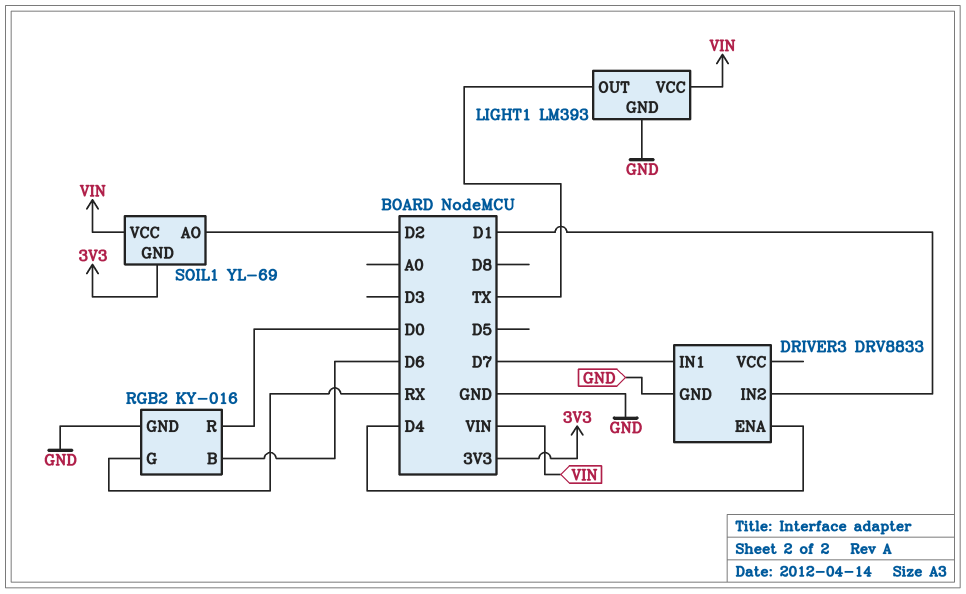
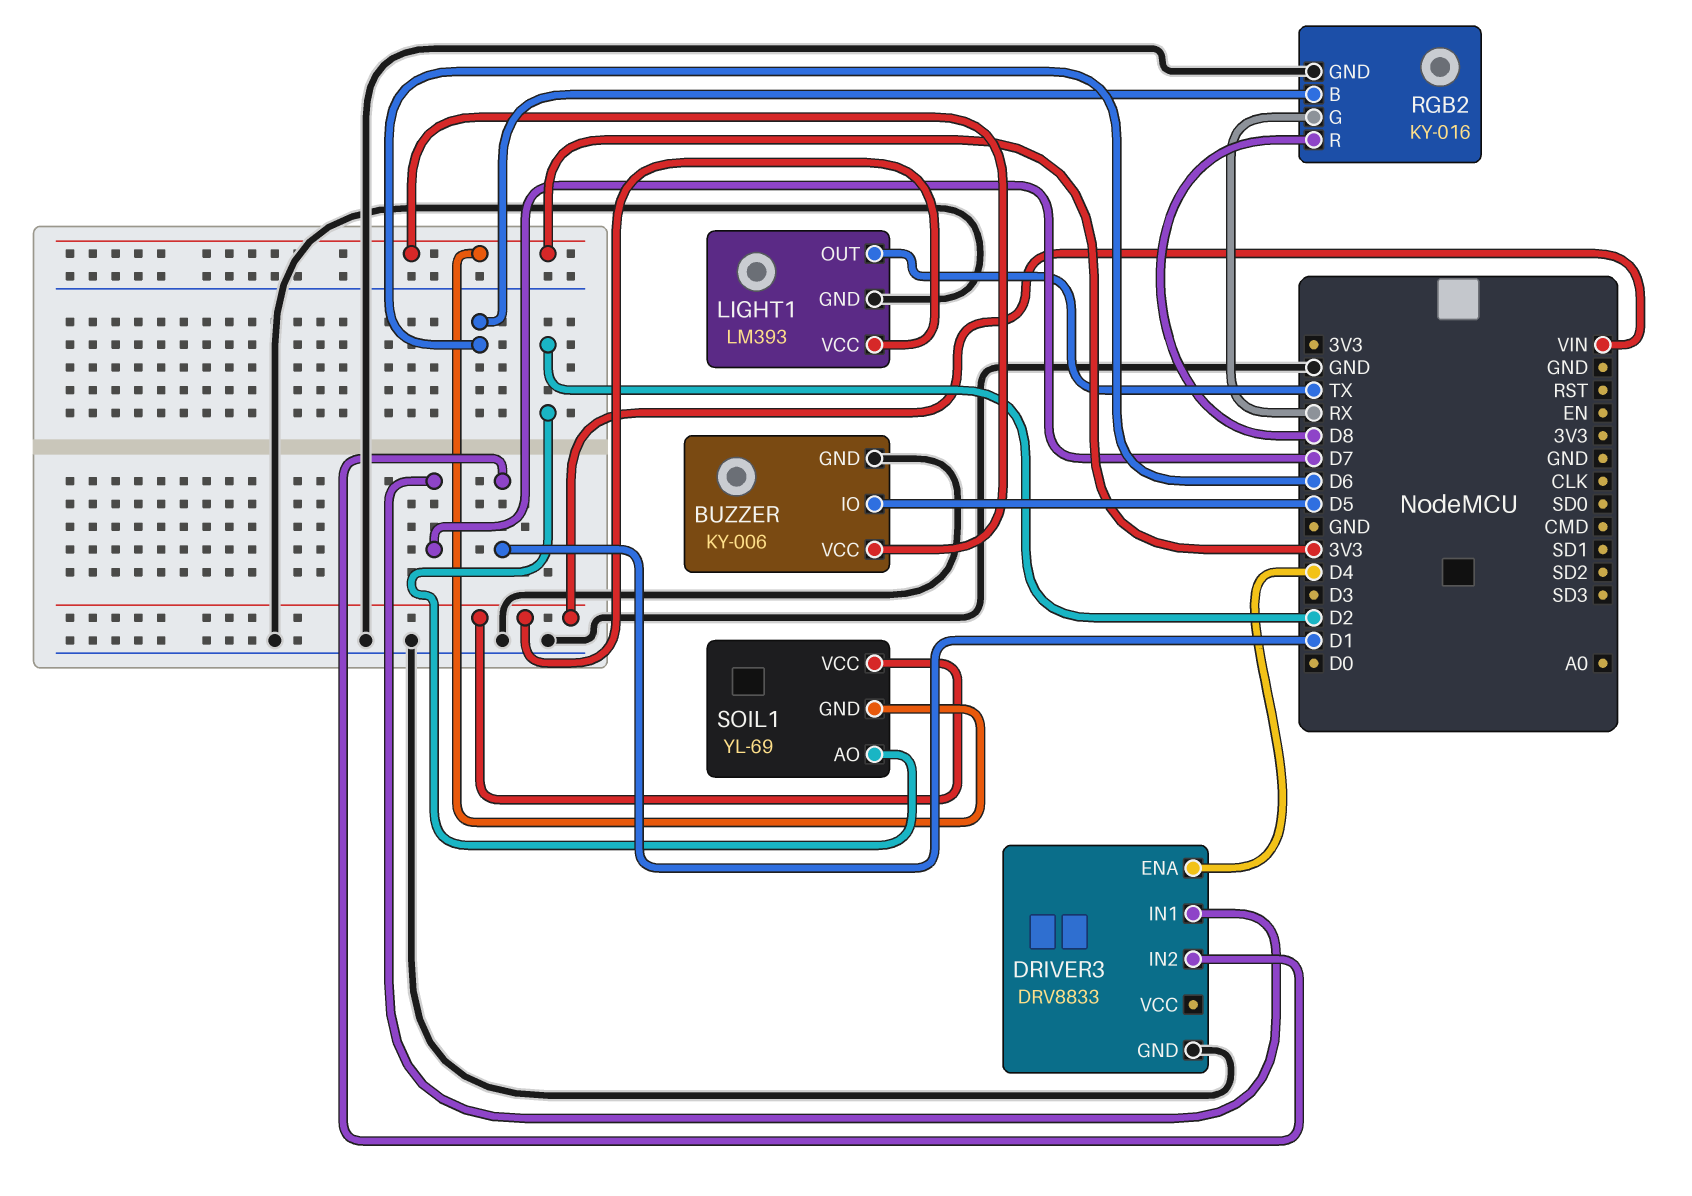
BUZZER: none -> KY-006
BUZZER pin GND: none -> GND
BUZZER pin IO: none -> D5
BUZZER pin VCC: none -> 3V3
RGB2 pin R: D0 -> D8

